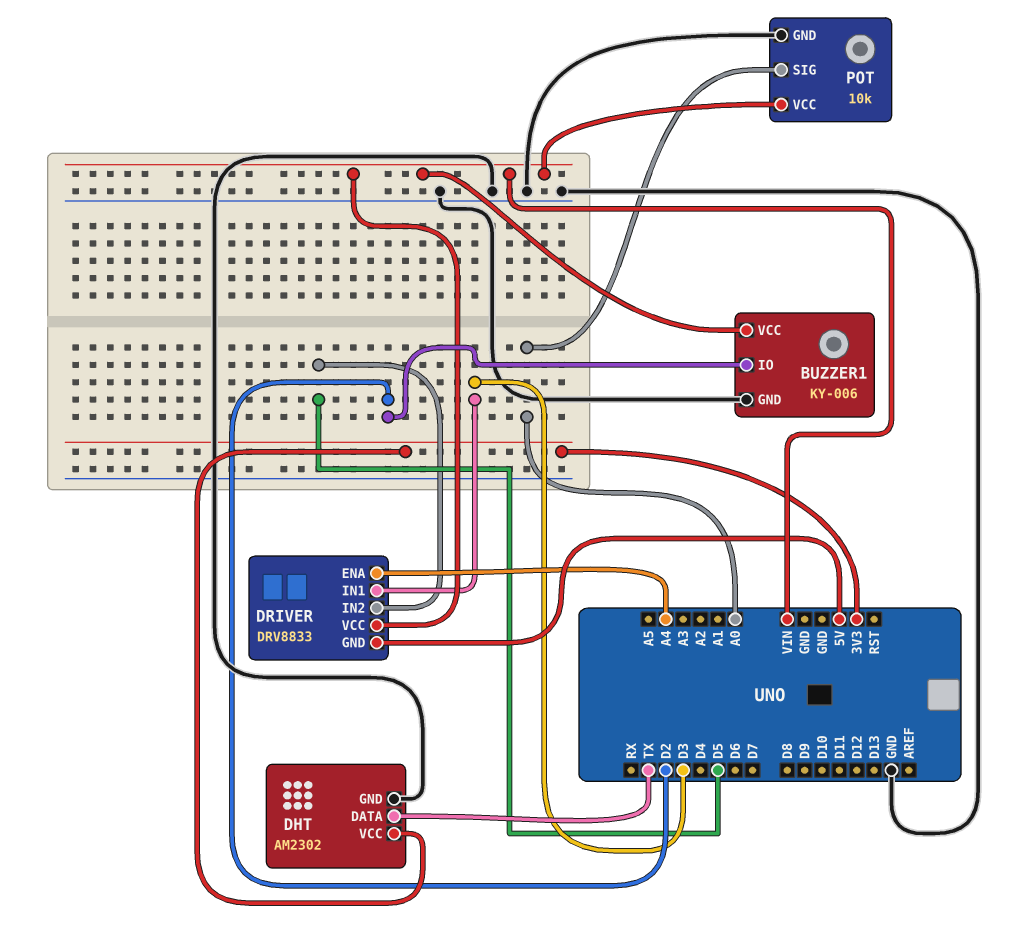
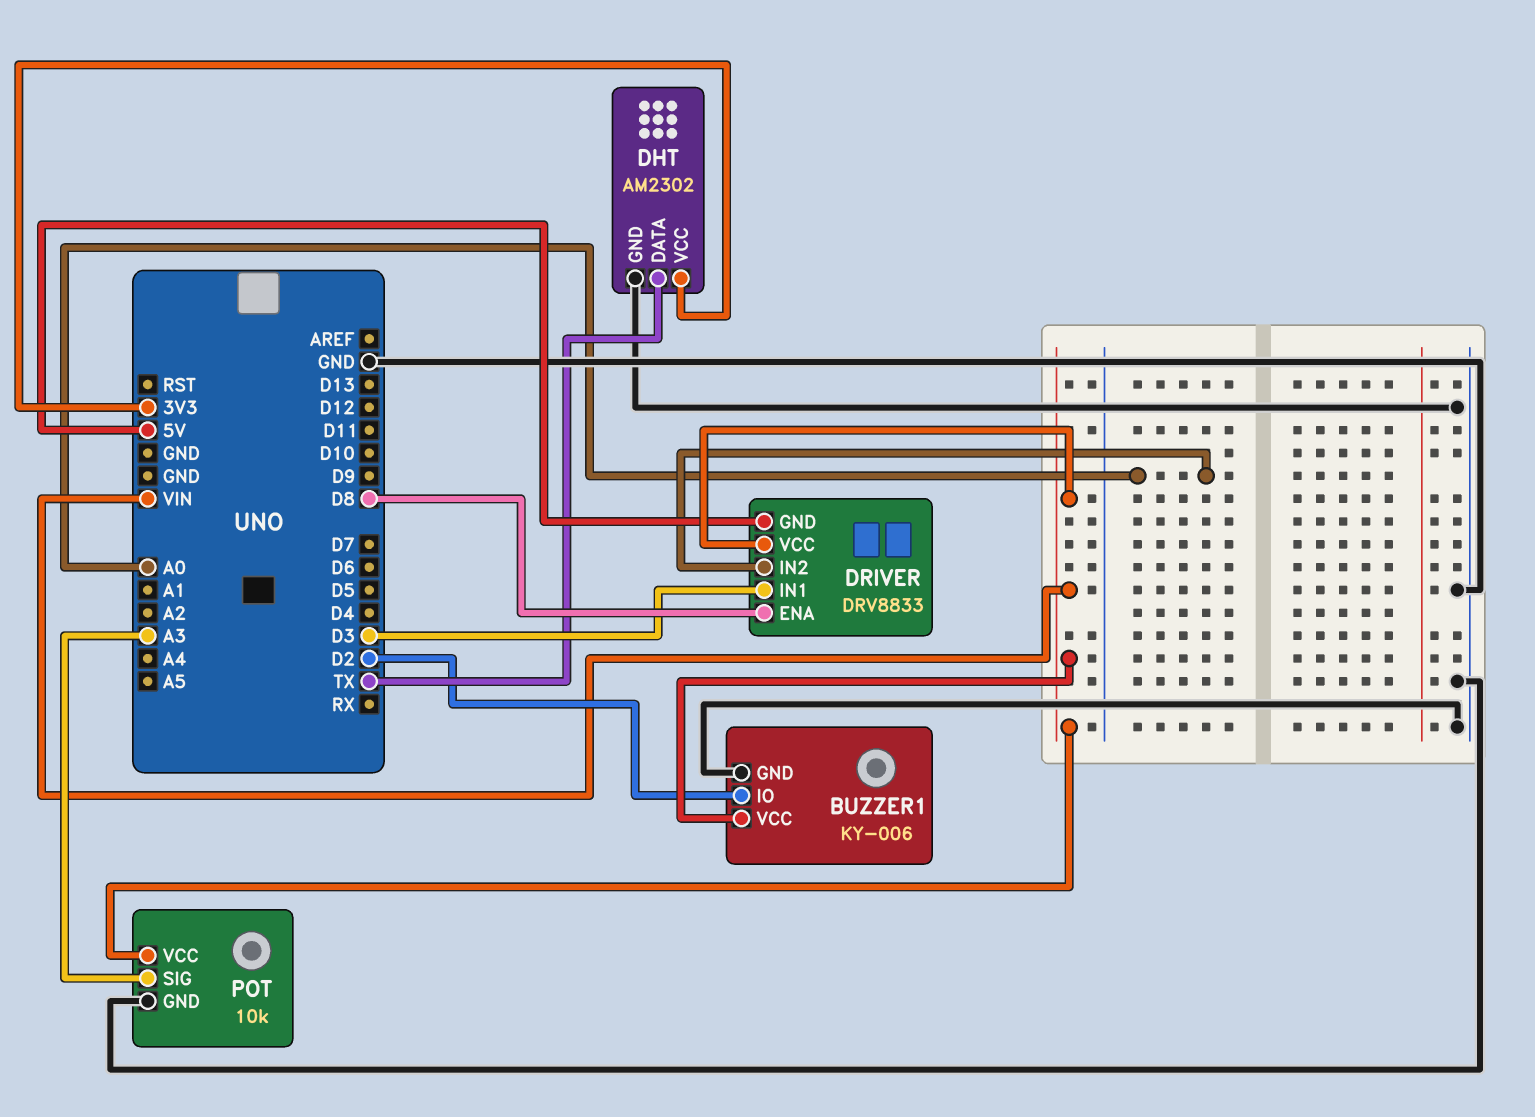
DRIVER pin ENA: A4 -> D8
DRIVER pin IN2: D5 -> A0
POT pin SIG: A0 -> A3

